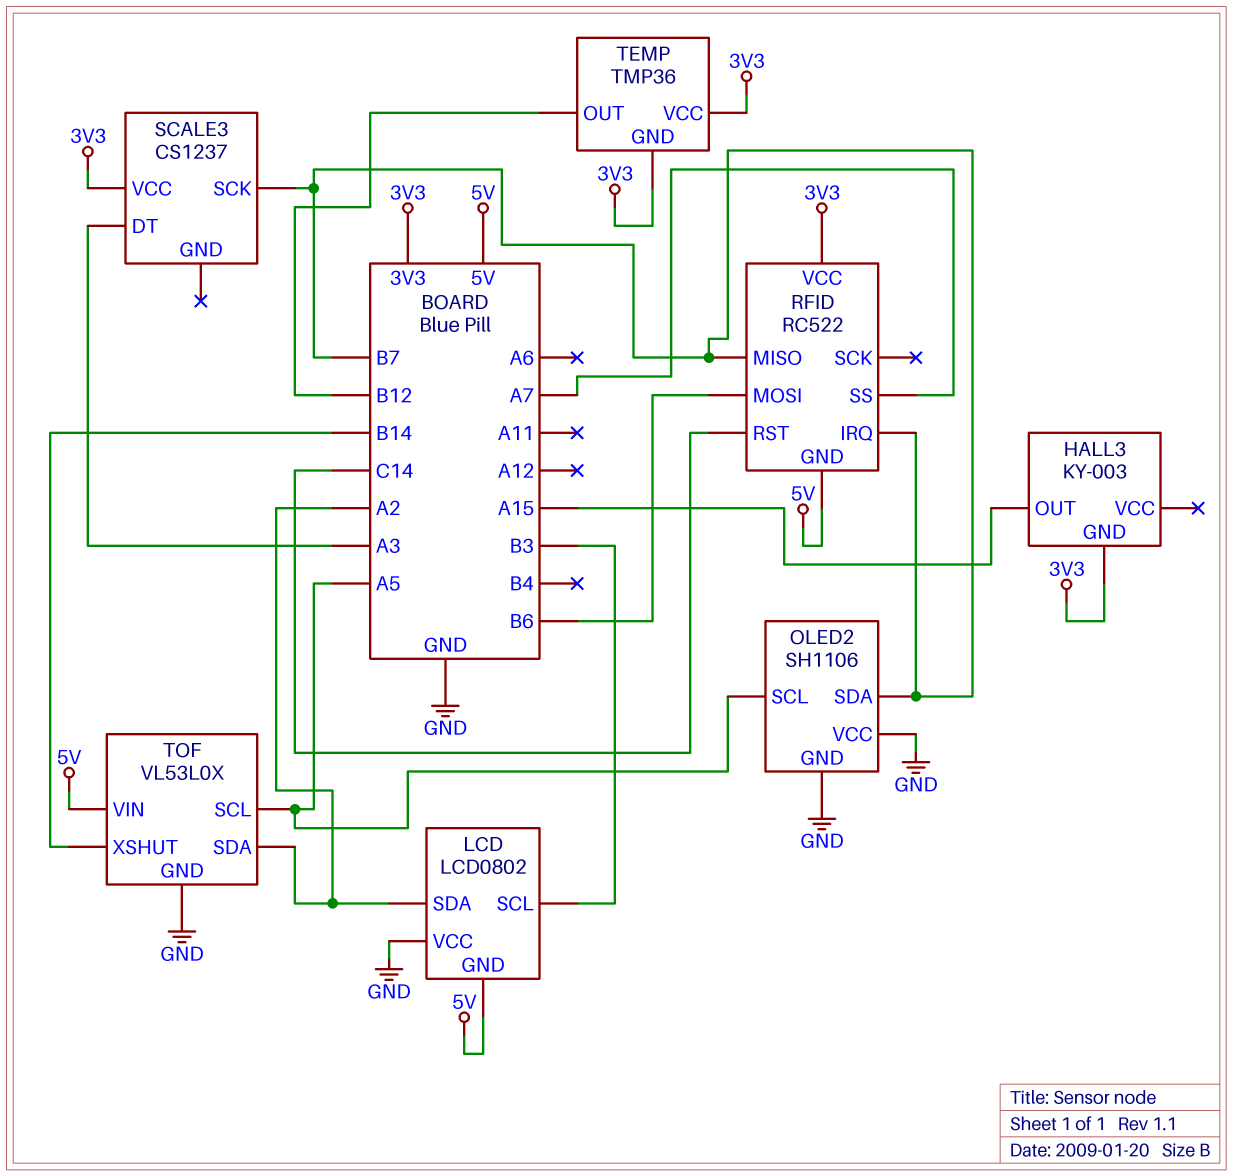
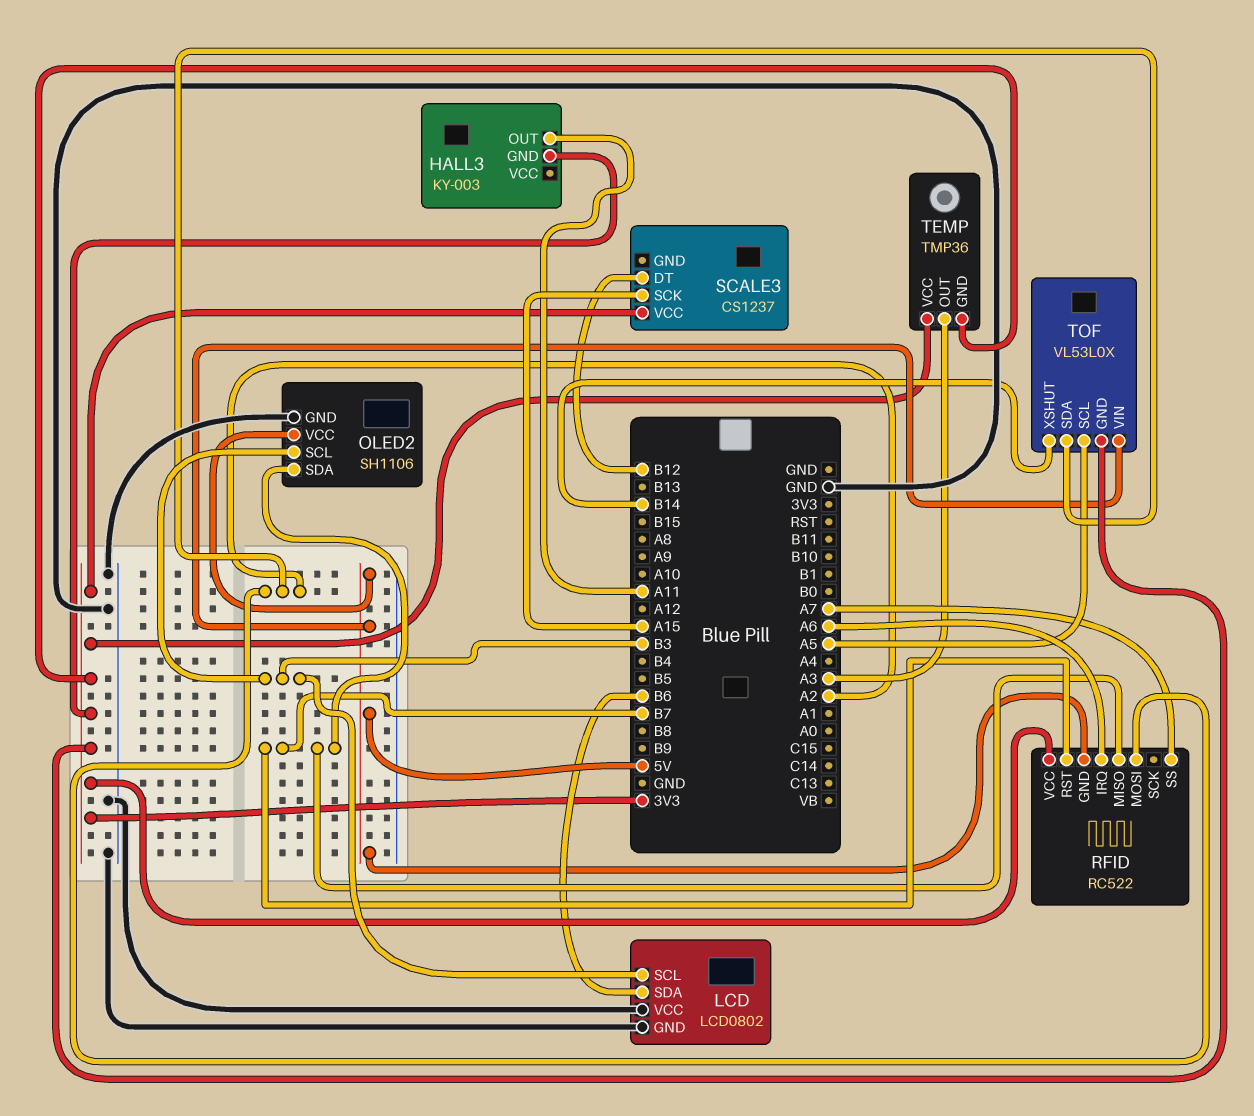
HALL3 pin OUT: A15 -> A11
LCD pin GND: 5V -> GND
LCD pin SDA: A2 -> B6
OLED2 pin SCL: A5 -> B3
OLED2 pin VCC: GND -> 5V
RFID pin IRQ: B7 -> A6
RFID pin MOSI: B6 -> A2
RFID pin RST: C14 -> B7
SCALE3 pin DT: A3 -> B12
SCALE3 pin SCK: B7 -> A15
TEMP pin OUT: B12 -> A3
TOF pin GND: GND -> 3V3

